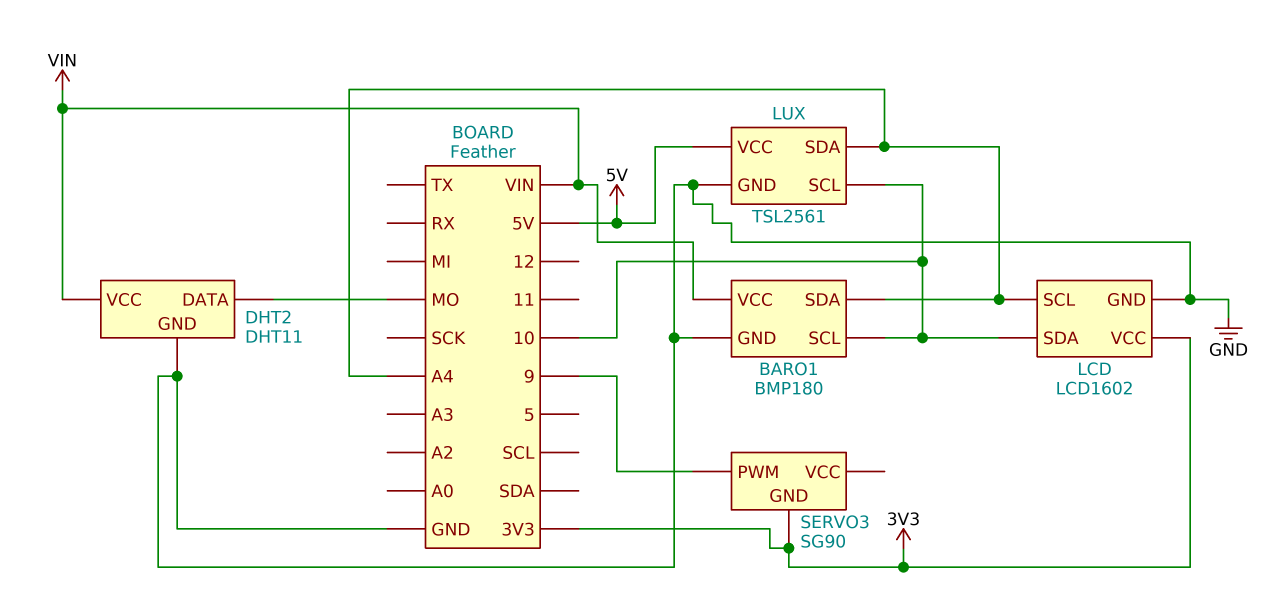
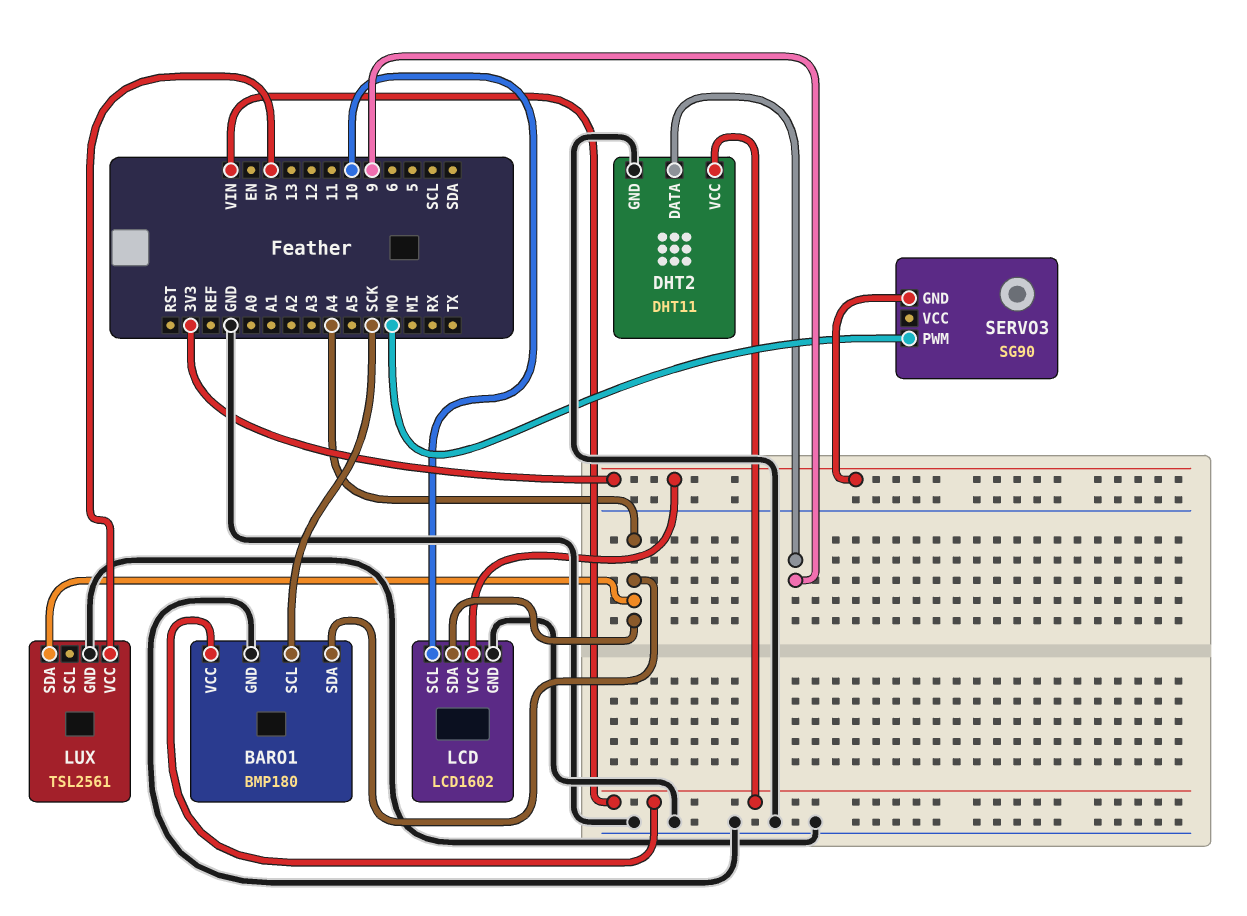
BARO1 pin SCL: 10 -> SCK
DHT2 pin DATA: MO -> 9
LCD pin SCL: A4 -> 10
LCD pin SDA: 10 -> A4
LUX pin SCL: 10 -> none
SERVO3 pin PWM: 9 -> MO

